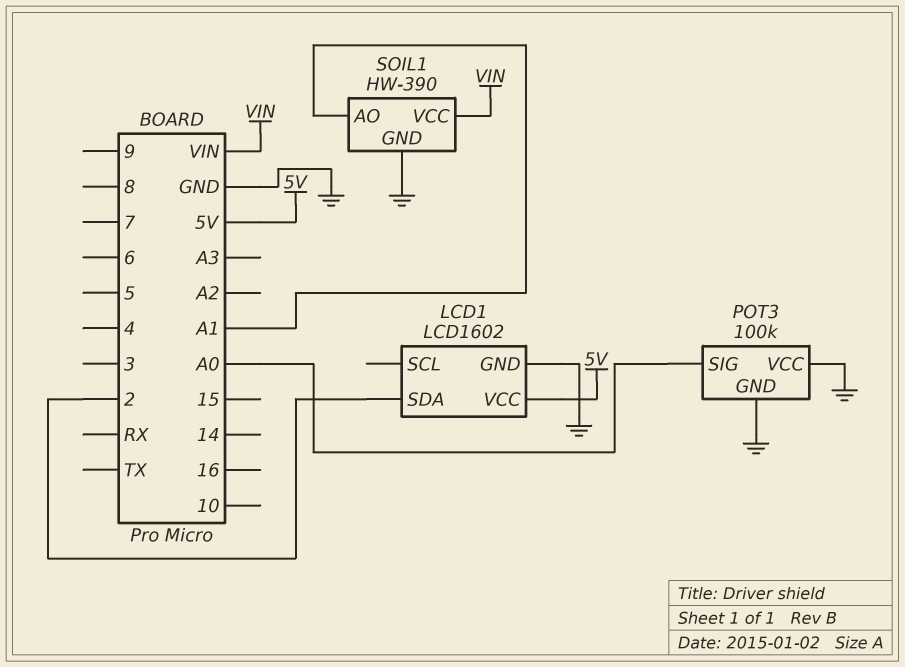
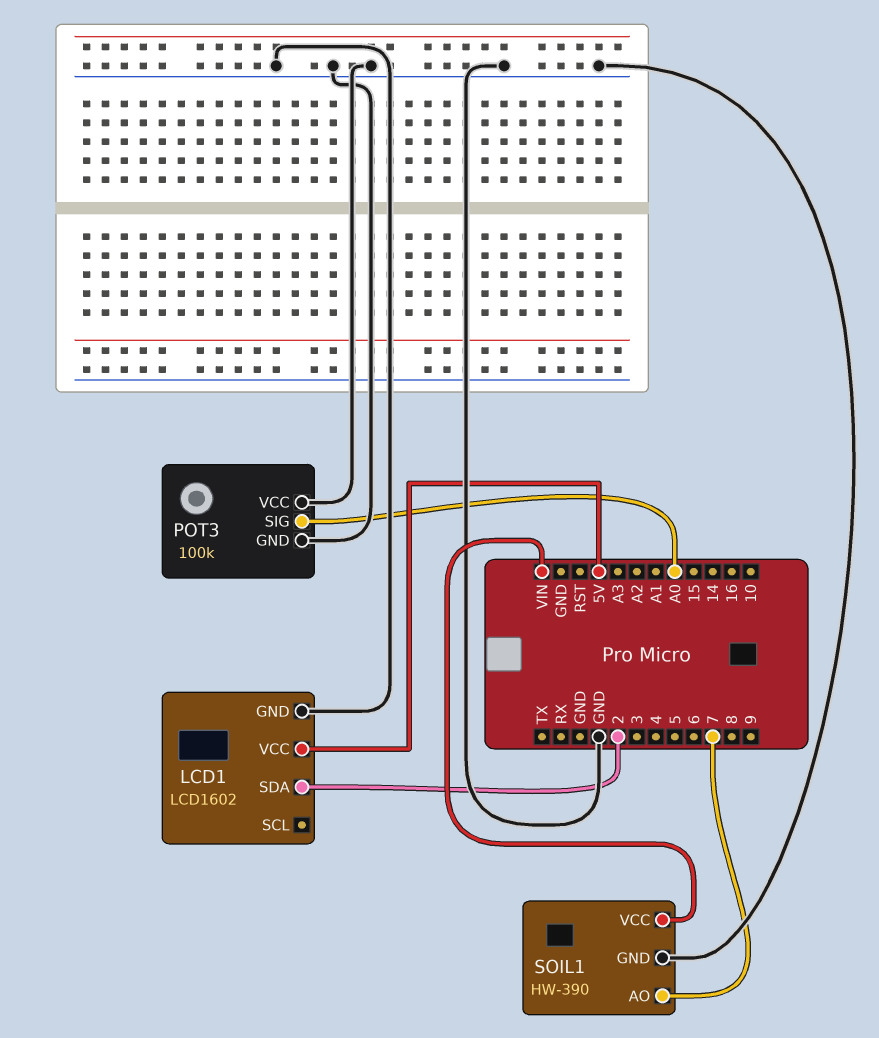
SOIL1 pin AO: A1 -> 7

